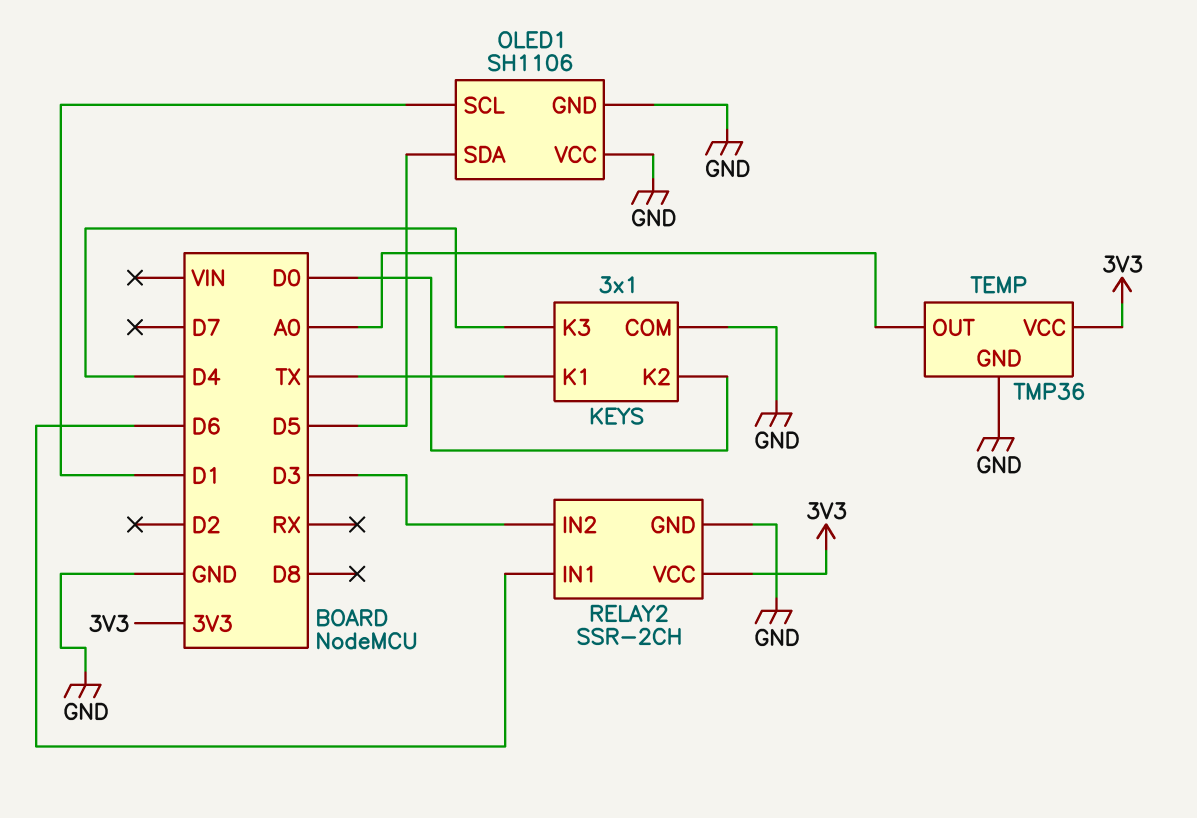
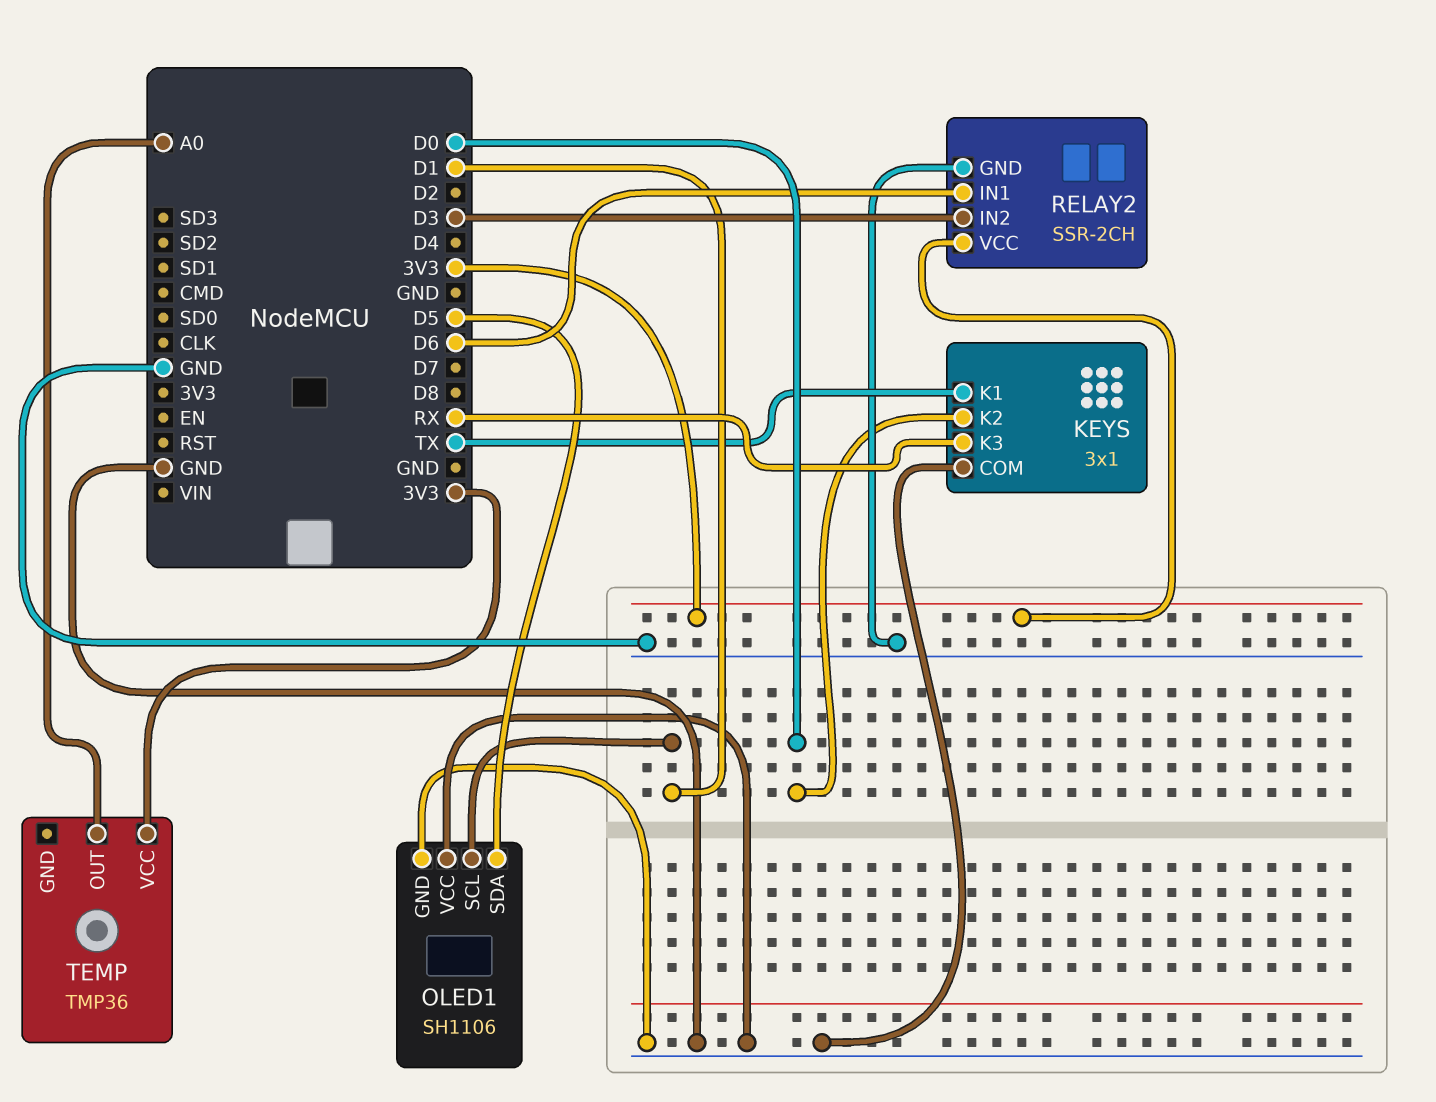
KEYS pin K3: D4 -> RX
TEMP pin GND: GND -> none

